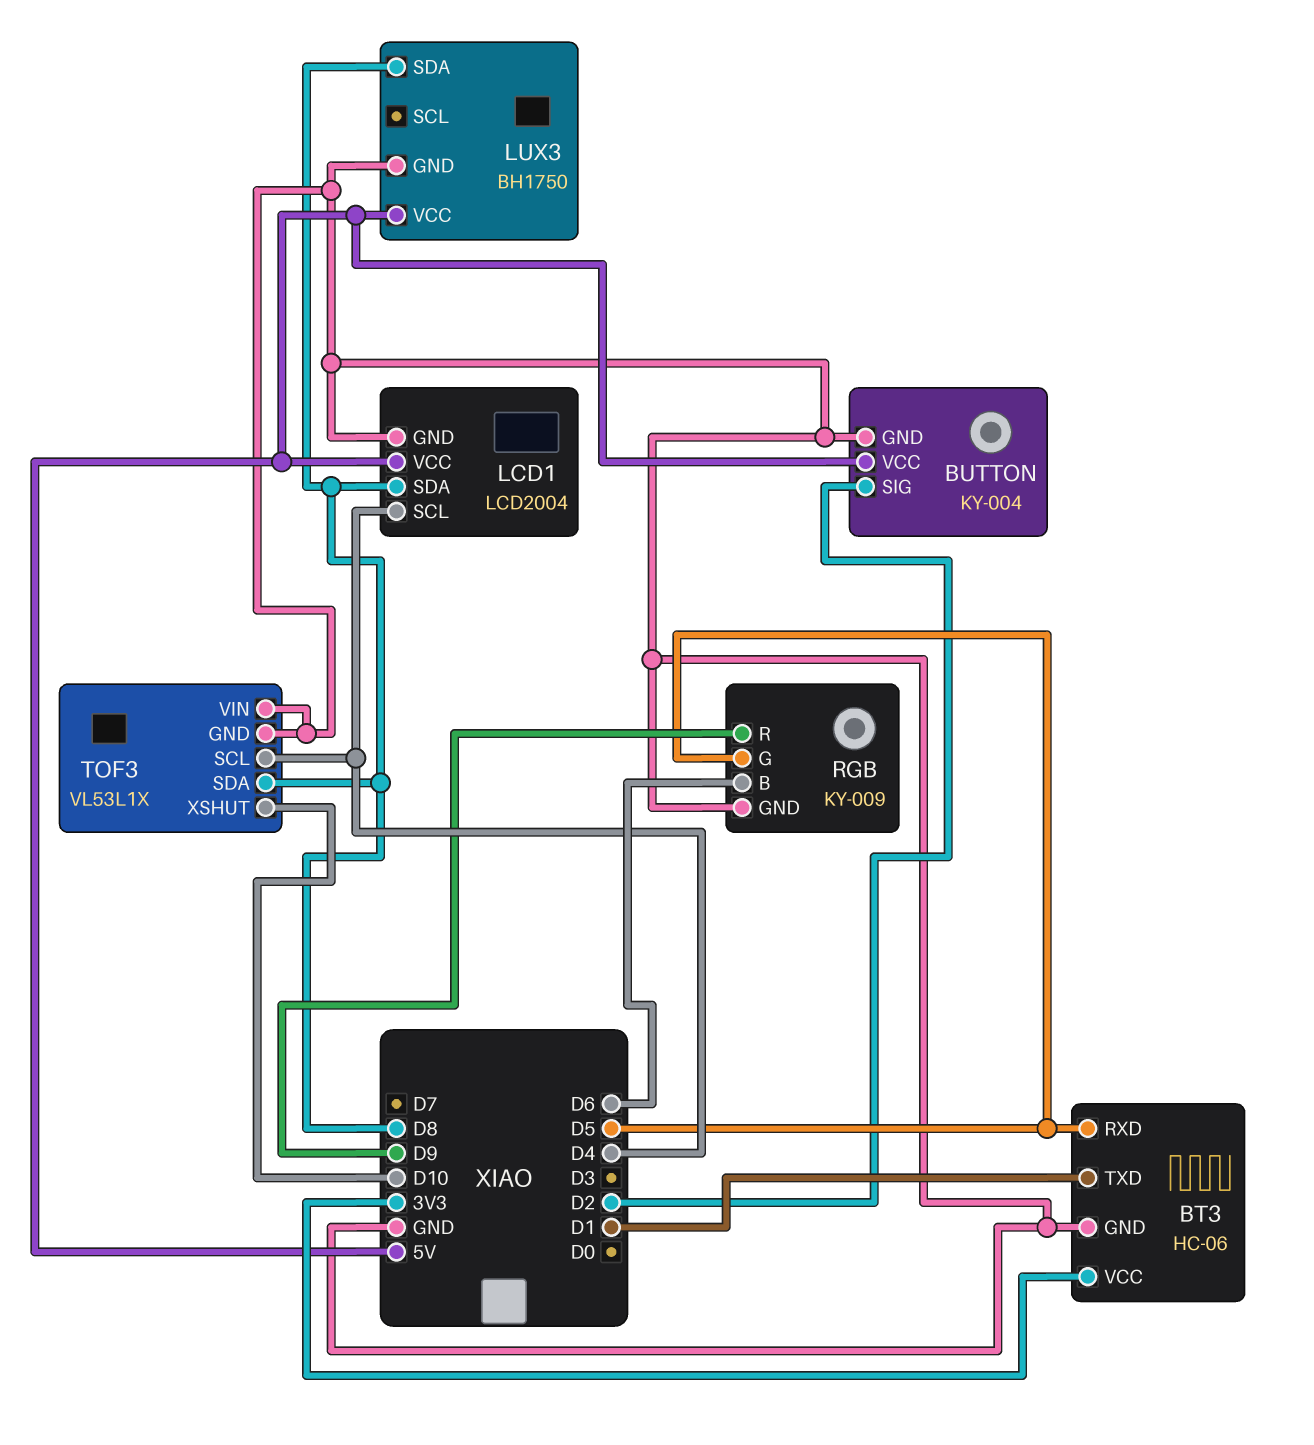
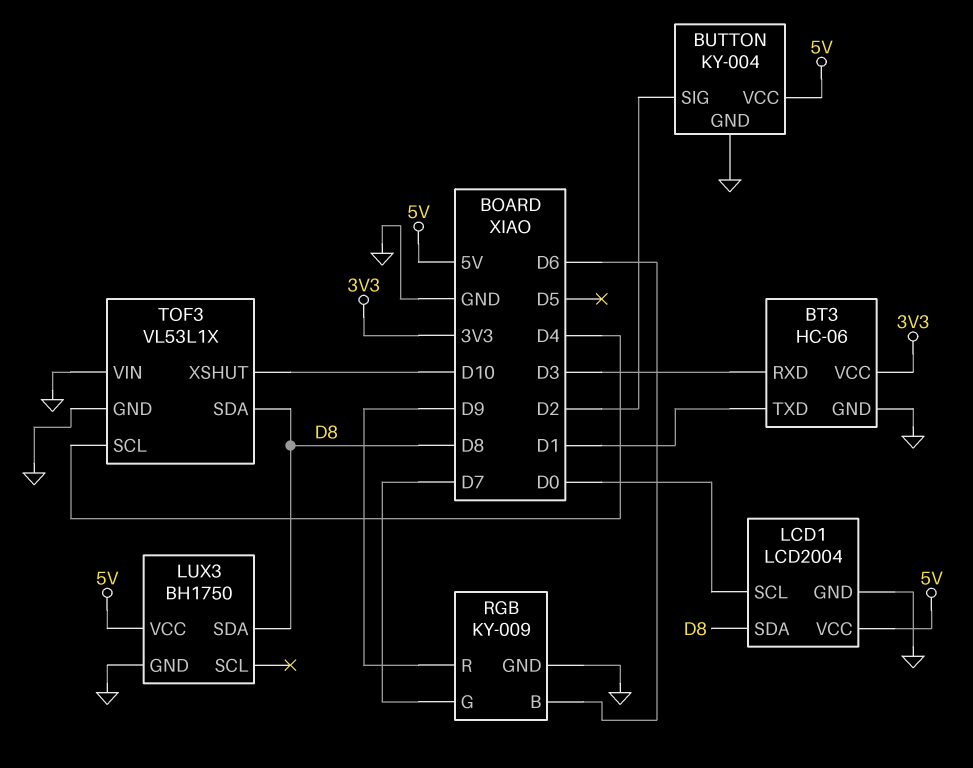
BT3 pin RXD: D5 -> D3
LCD1 pin SCL: D4 -> D0
RGB pin G: D5 -> D7

